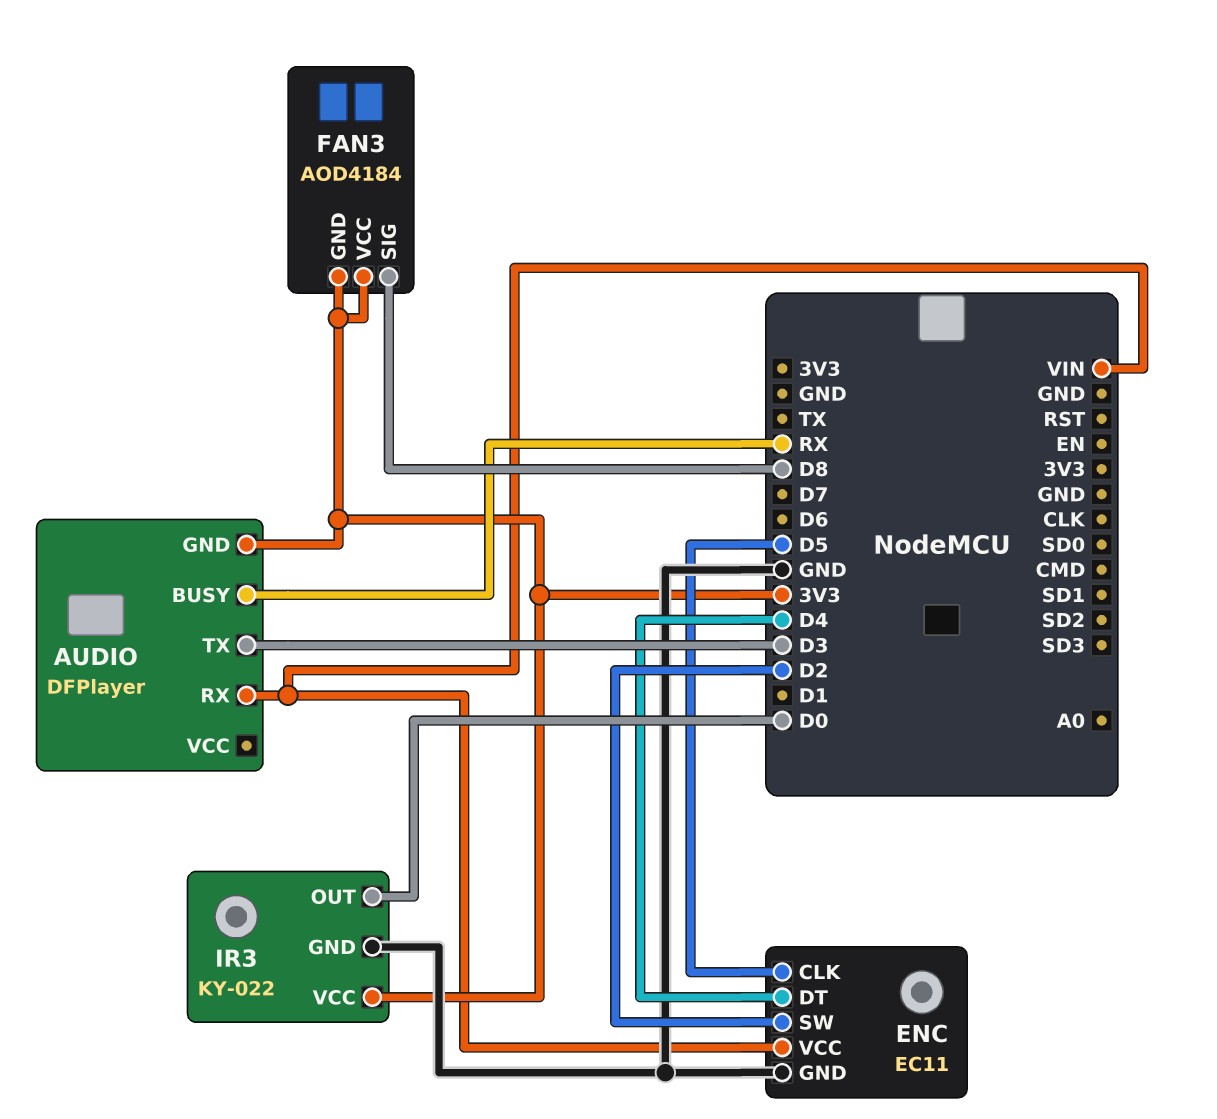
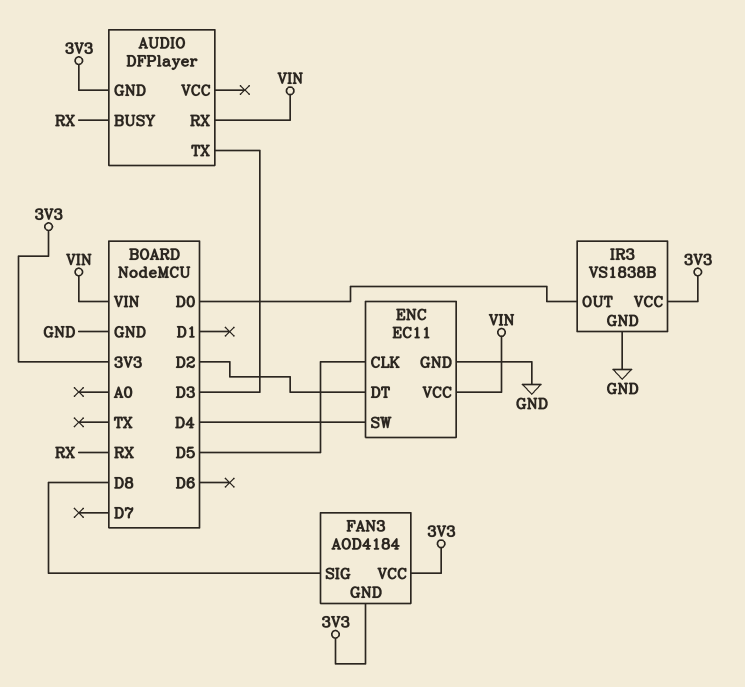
ENC pin DT: D4 -> D2
ENC pin SW: D2 -> D4
IR3: KY-022 -> VS1838B

